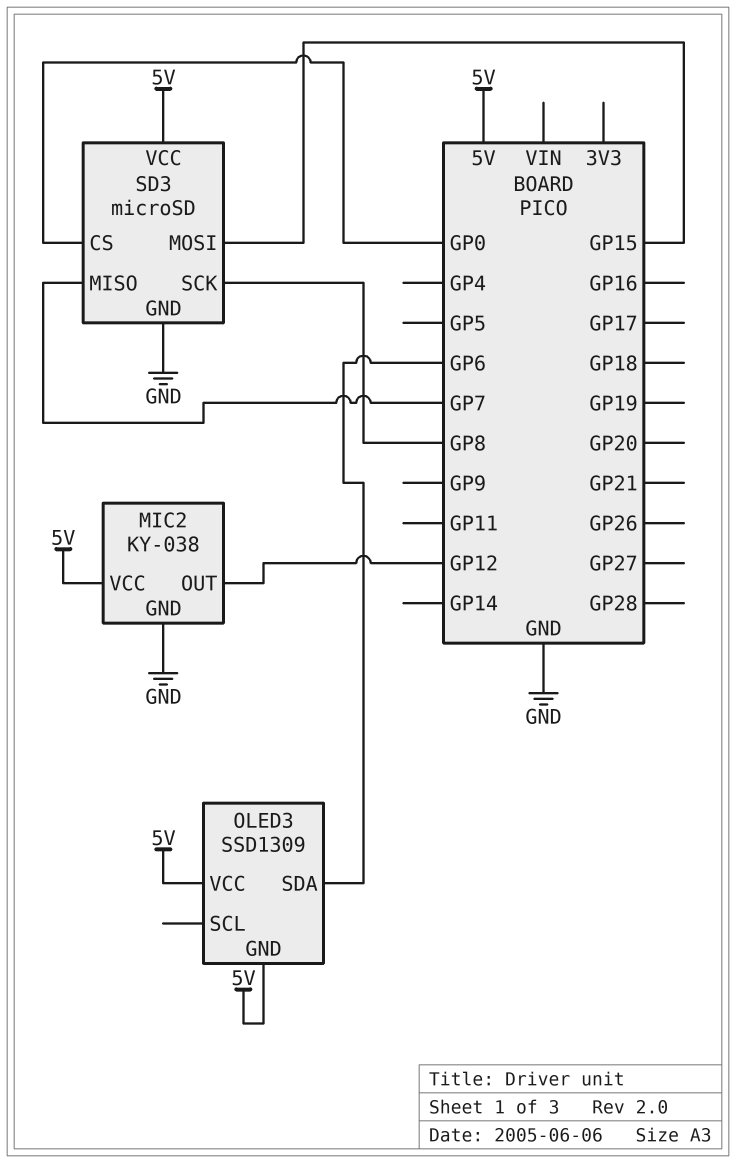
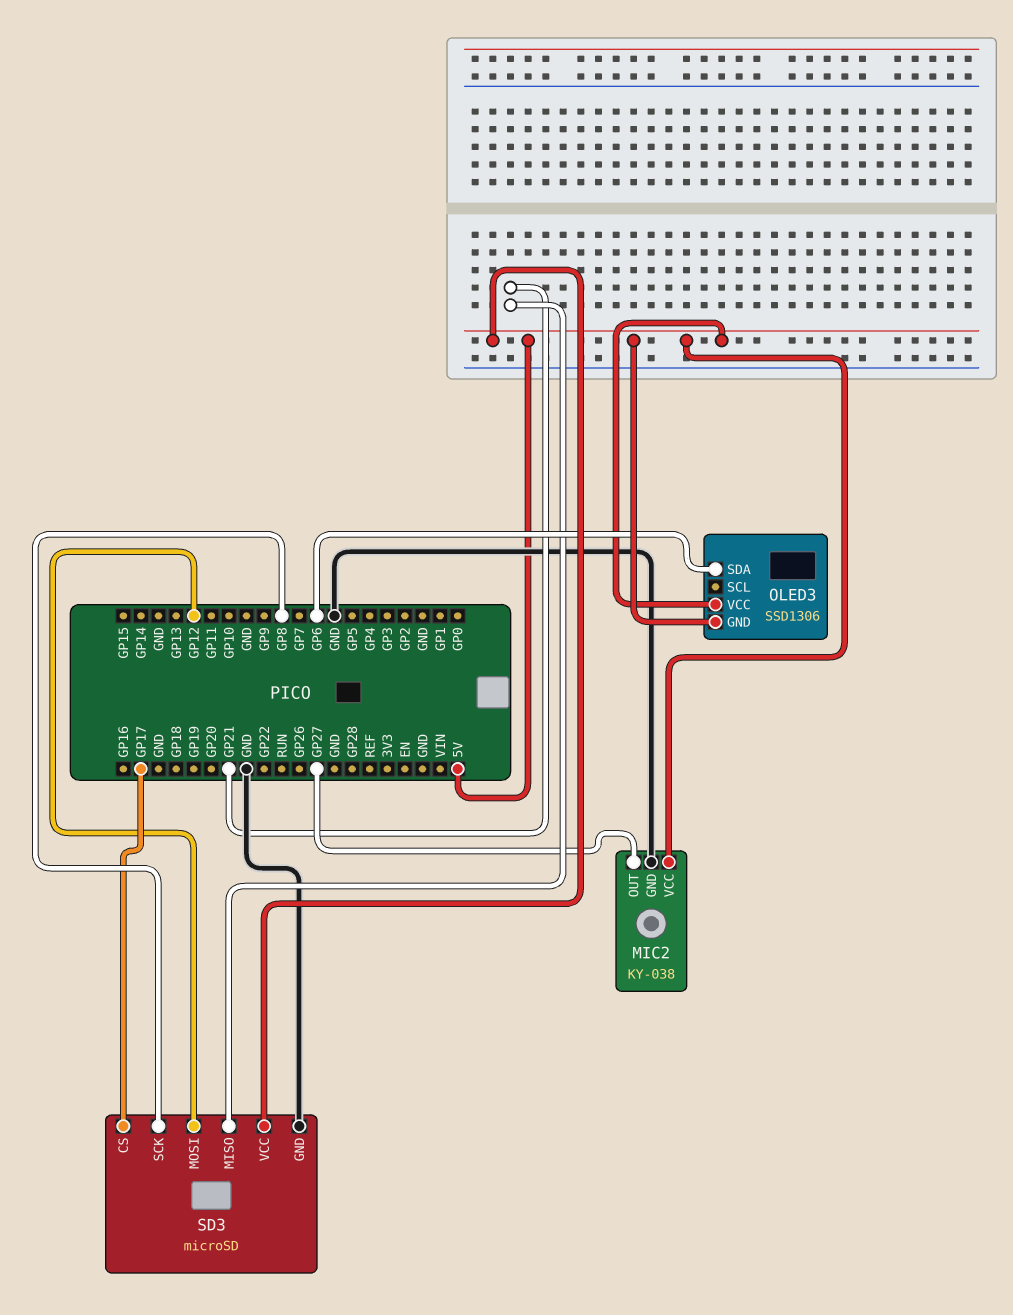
MIC2 pin OUT: GP12 -> GP27
OLED3: SSD1309 -> SSD1306
SD3 pin CS: GP0 -> GP17
SD3 pin MISO: GP7 -> GP21
SD3 pin MOSI: GP15 -> GP12

